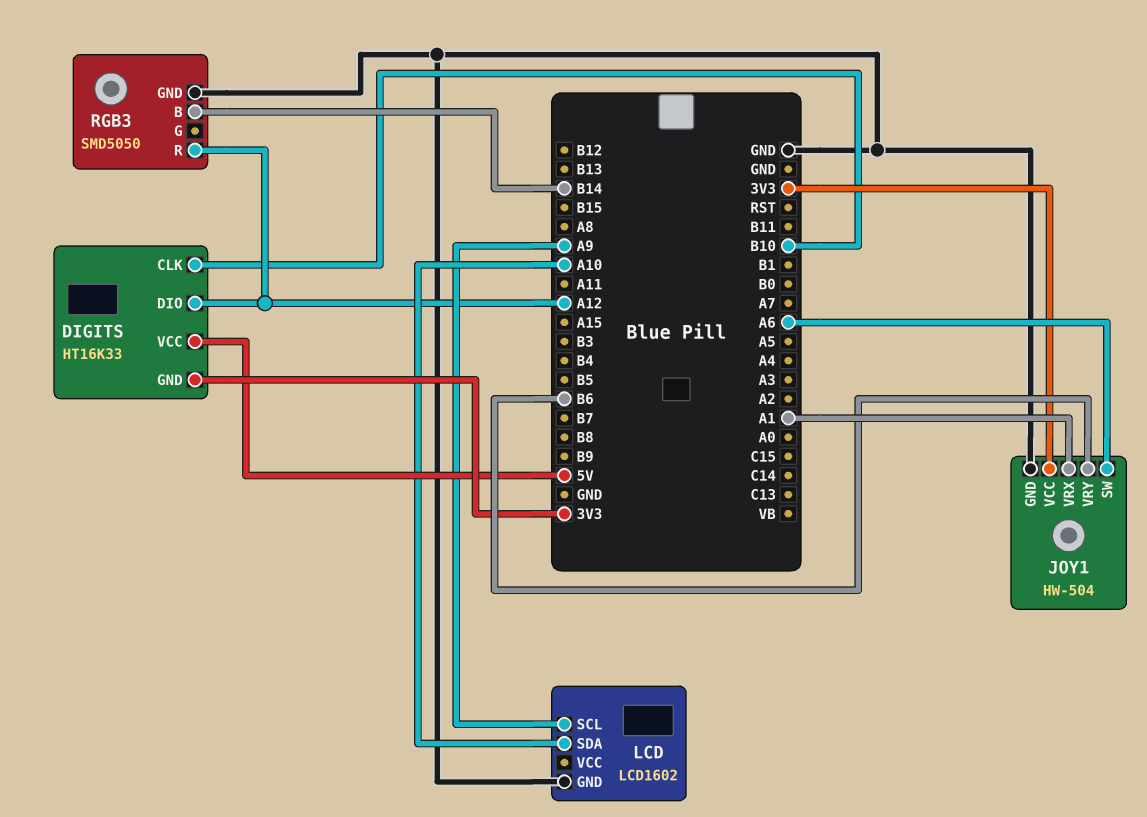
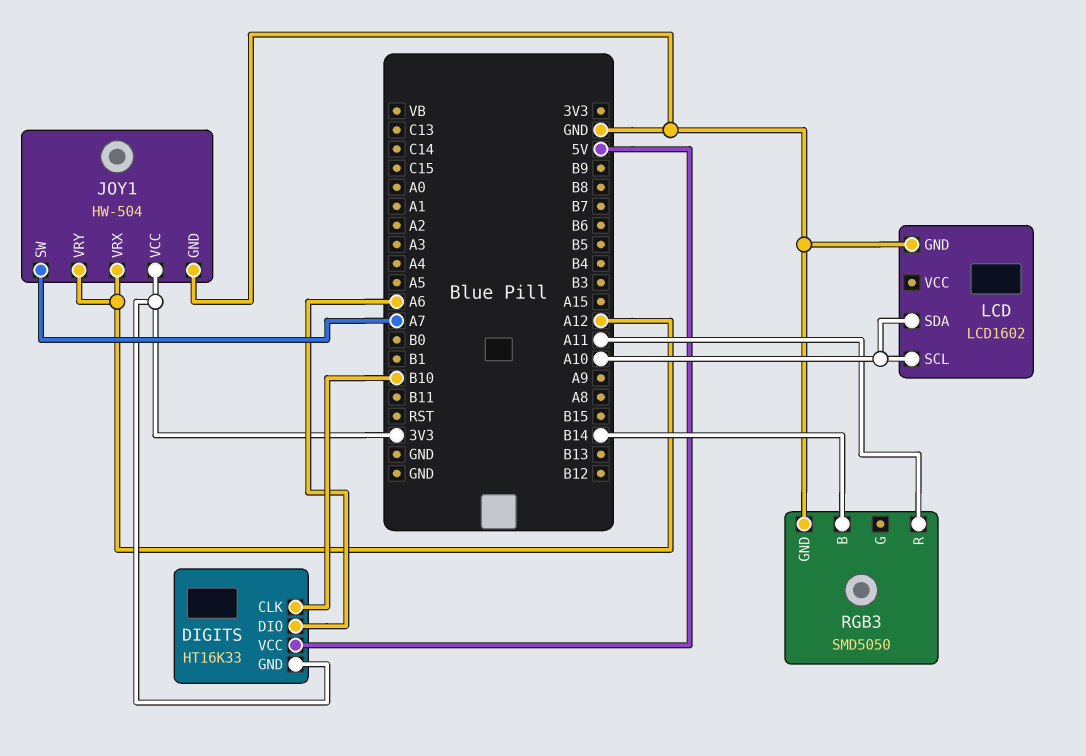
DIGITS pin DIO: A12 -> A6
JOY1 pin SW: A6 -> A7
JOY1 pin VRX: A1 -> A12
JOY1 pin VRY: B6 -> A12
LCD pin SCL: A9 -> A10
RGB3 pin R: A12 -> A11

